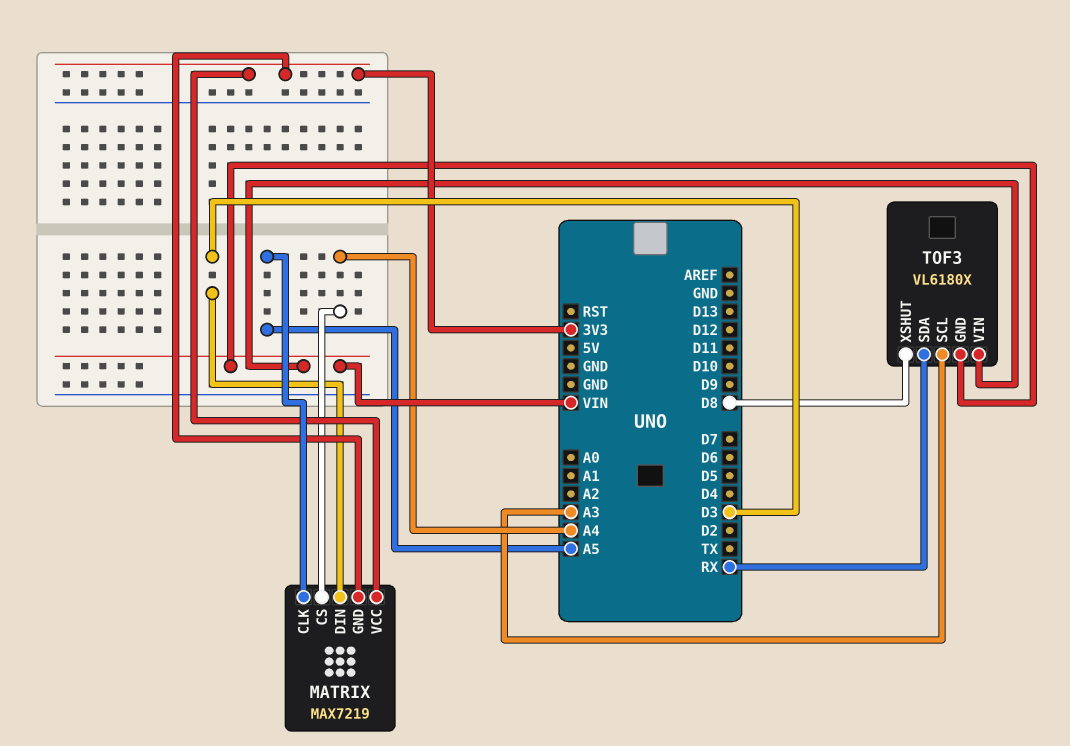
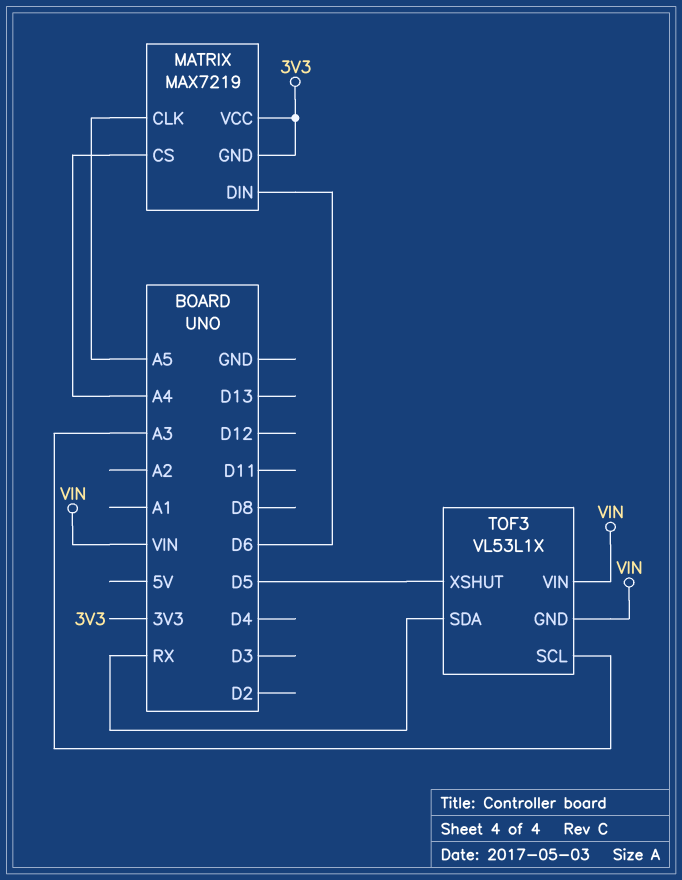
MATRIX pin DIN: D3 -> D6
TOF3: VL6180X -> VL53L1X
TOF3 pin XSHUT: D8 -> D5

